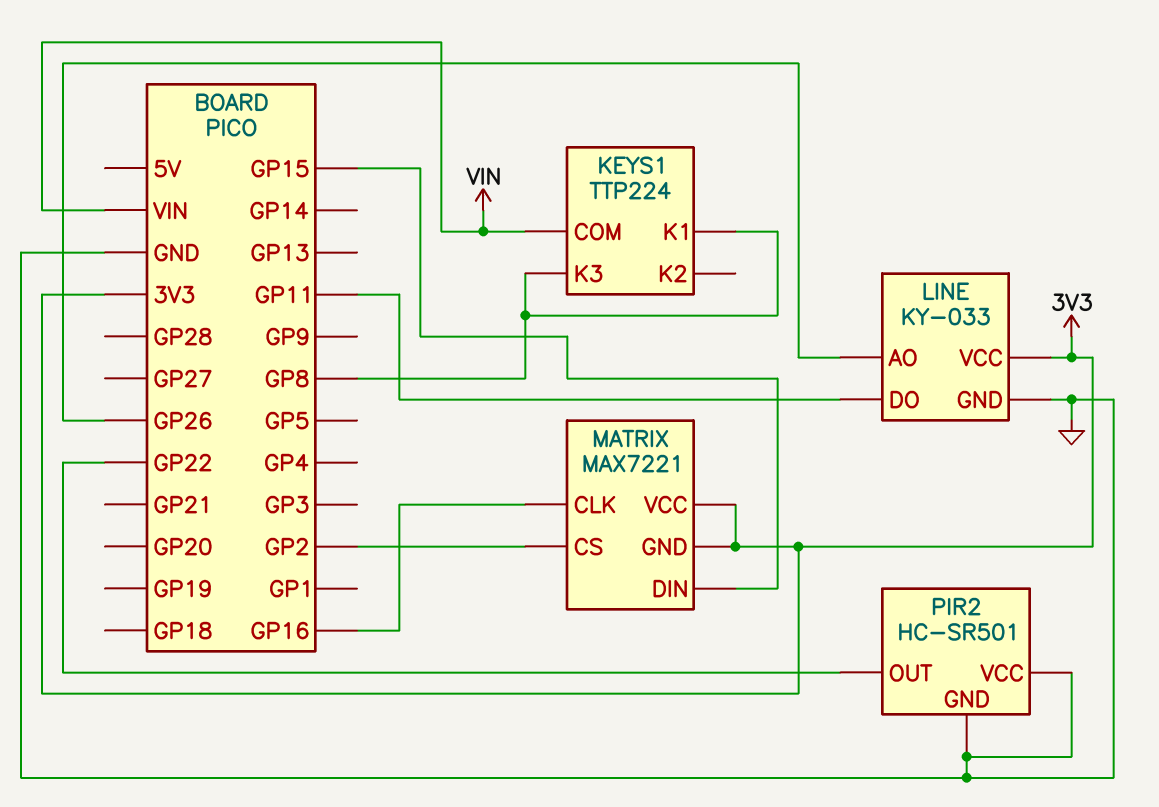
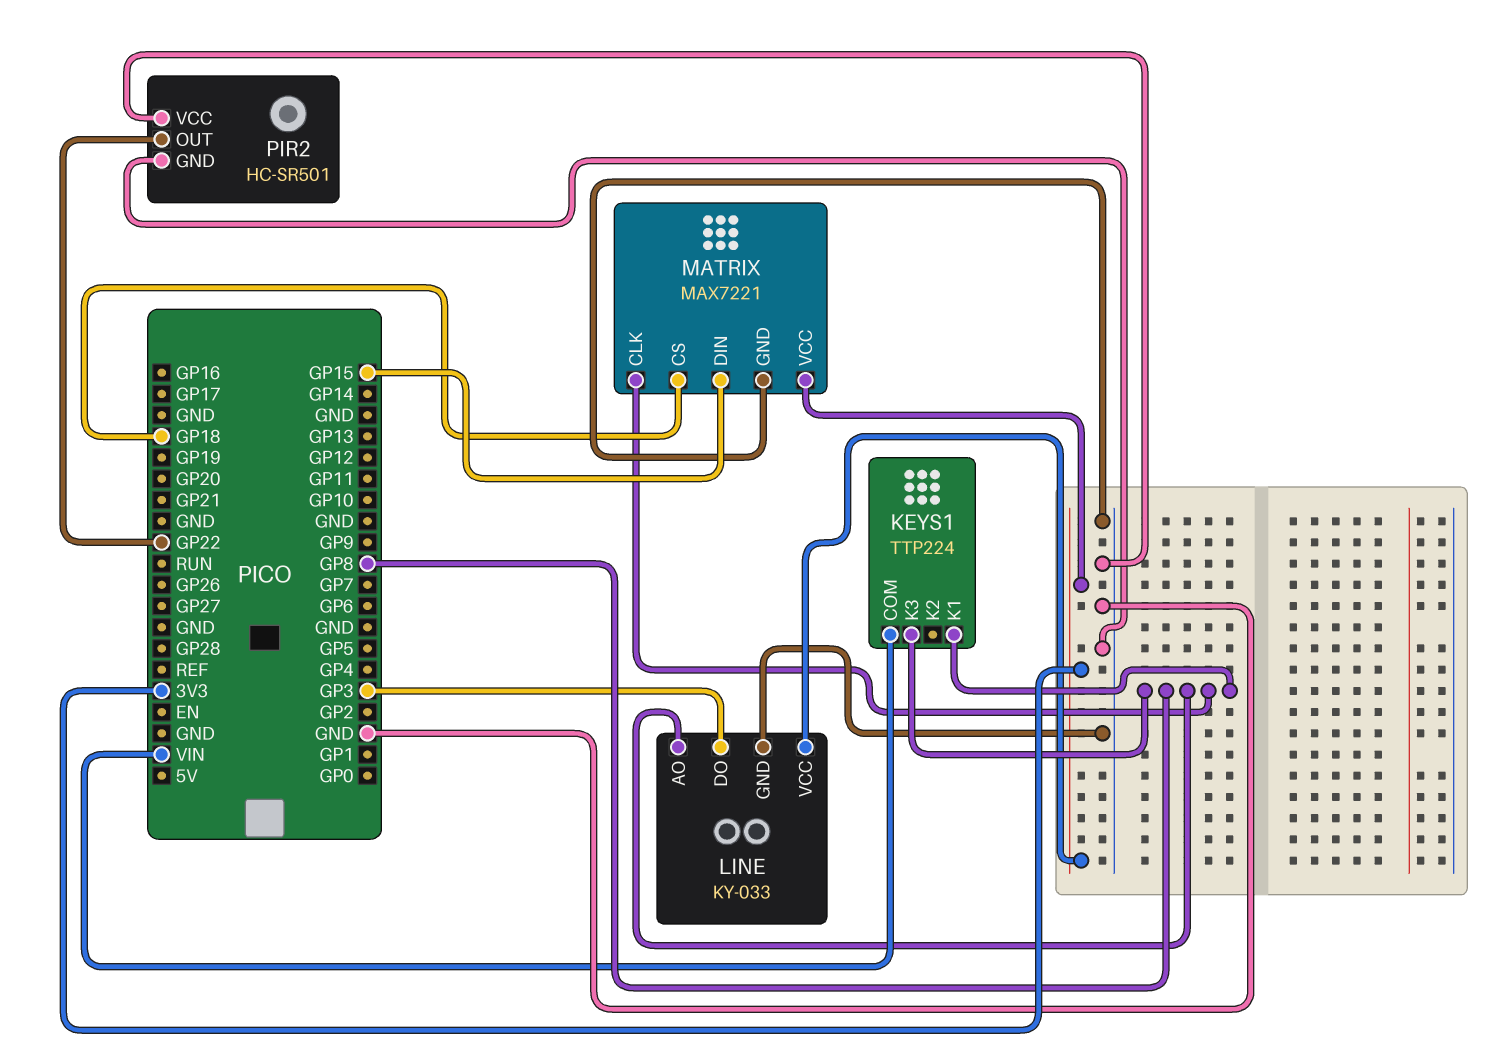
LINE pin AO: GP26 -> GP8
LINE pin DO: GP11 -> GP3
MATRIX pin CLK: GP16 -> GP8
MATRIX pin CS: GP2 -> GP18
MATRIX pin GND: 3V3 -> GND

